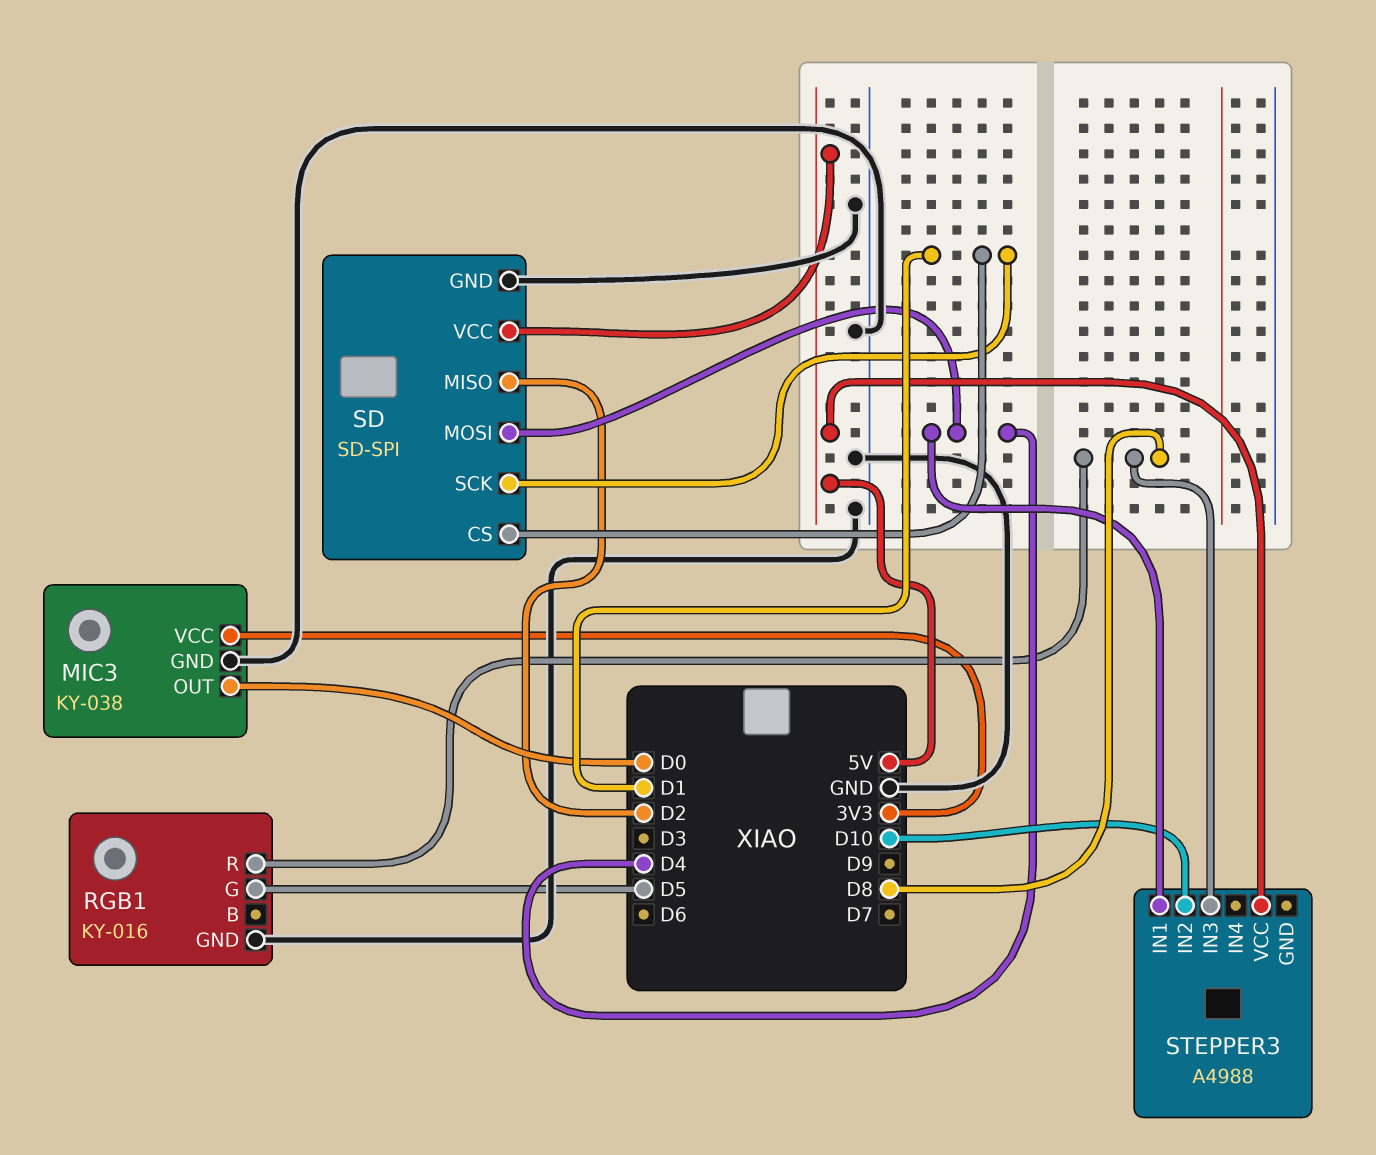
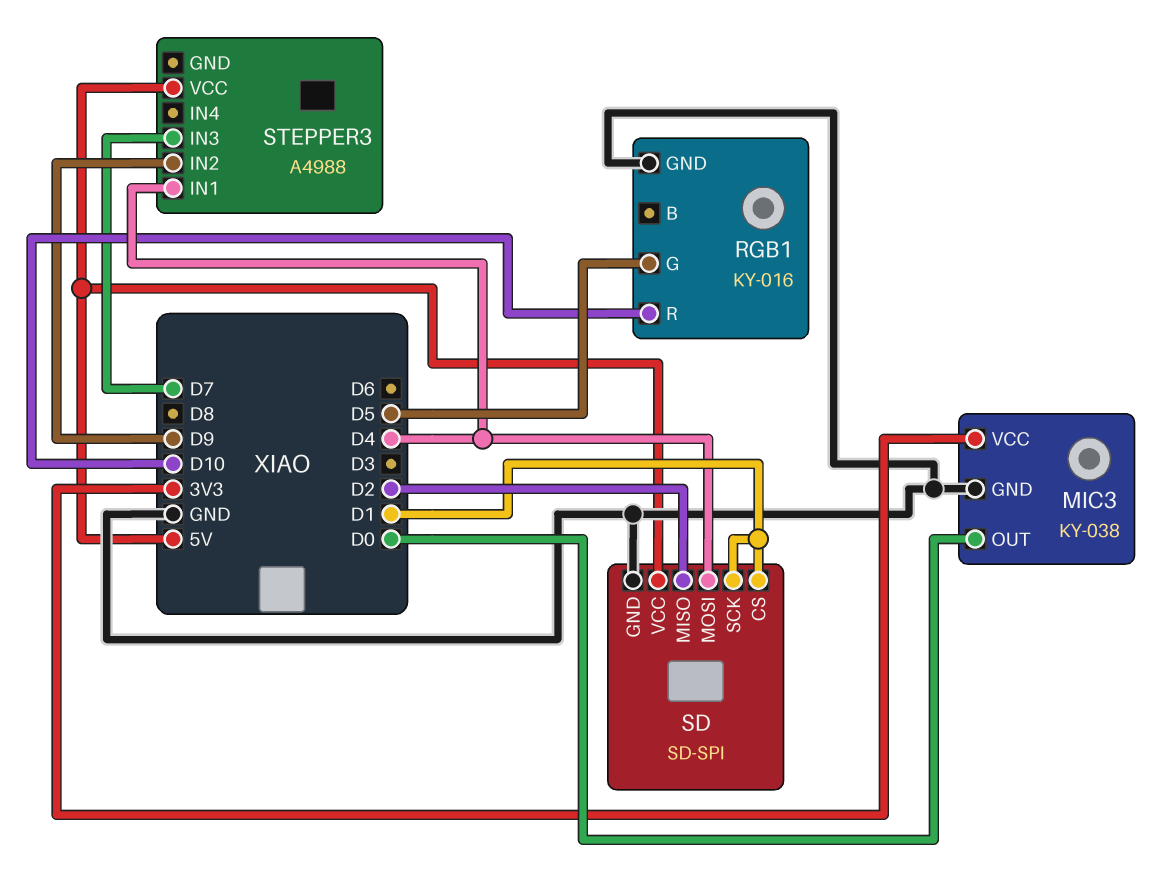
RGB1 pin R: D8 -> D10
STEPPER3 pin IN2: D10 -> D9
STEPPER3 pin IN3: D8 -> D7

